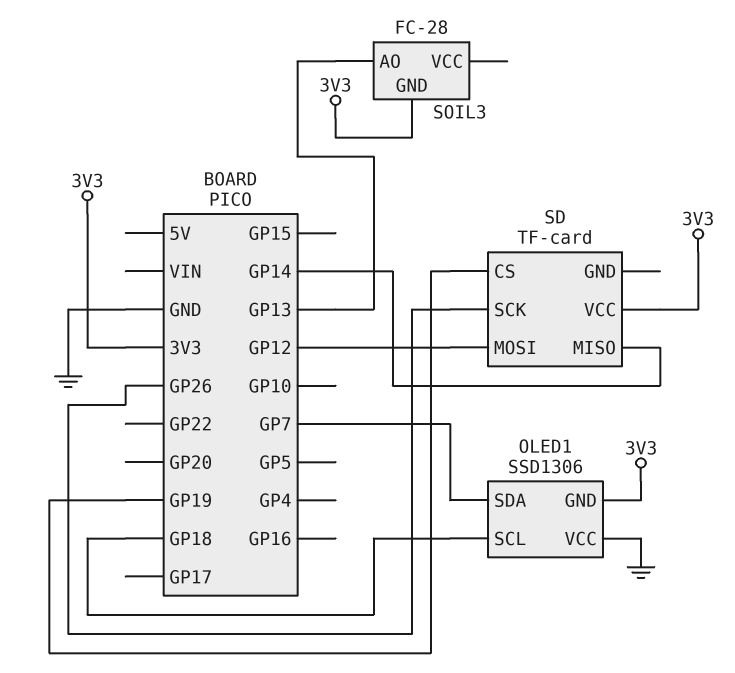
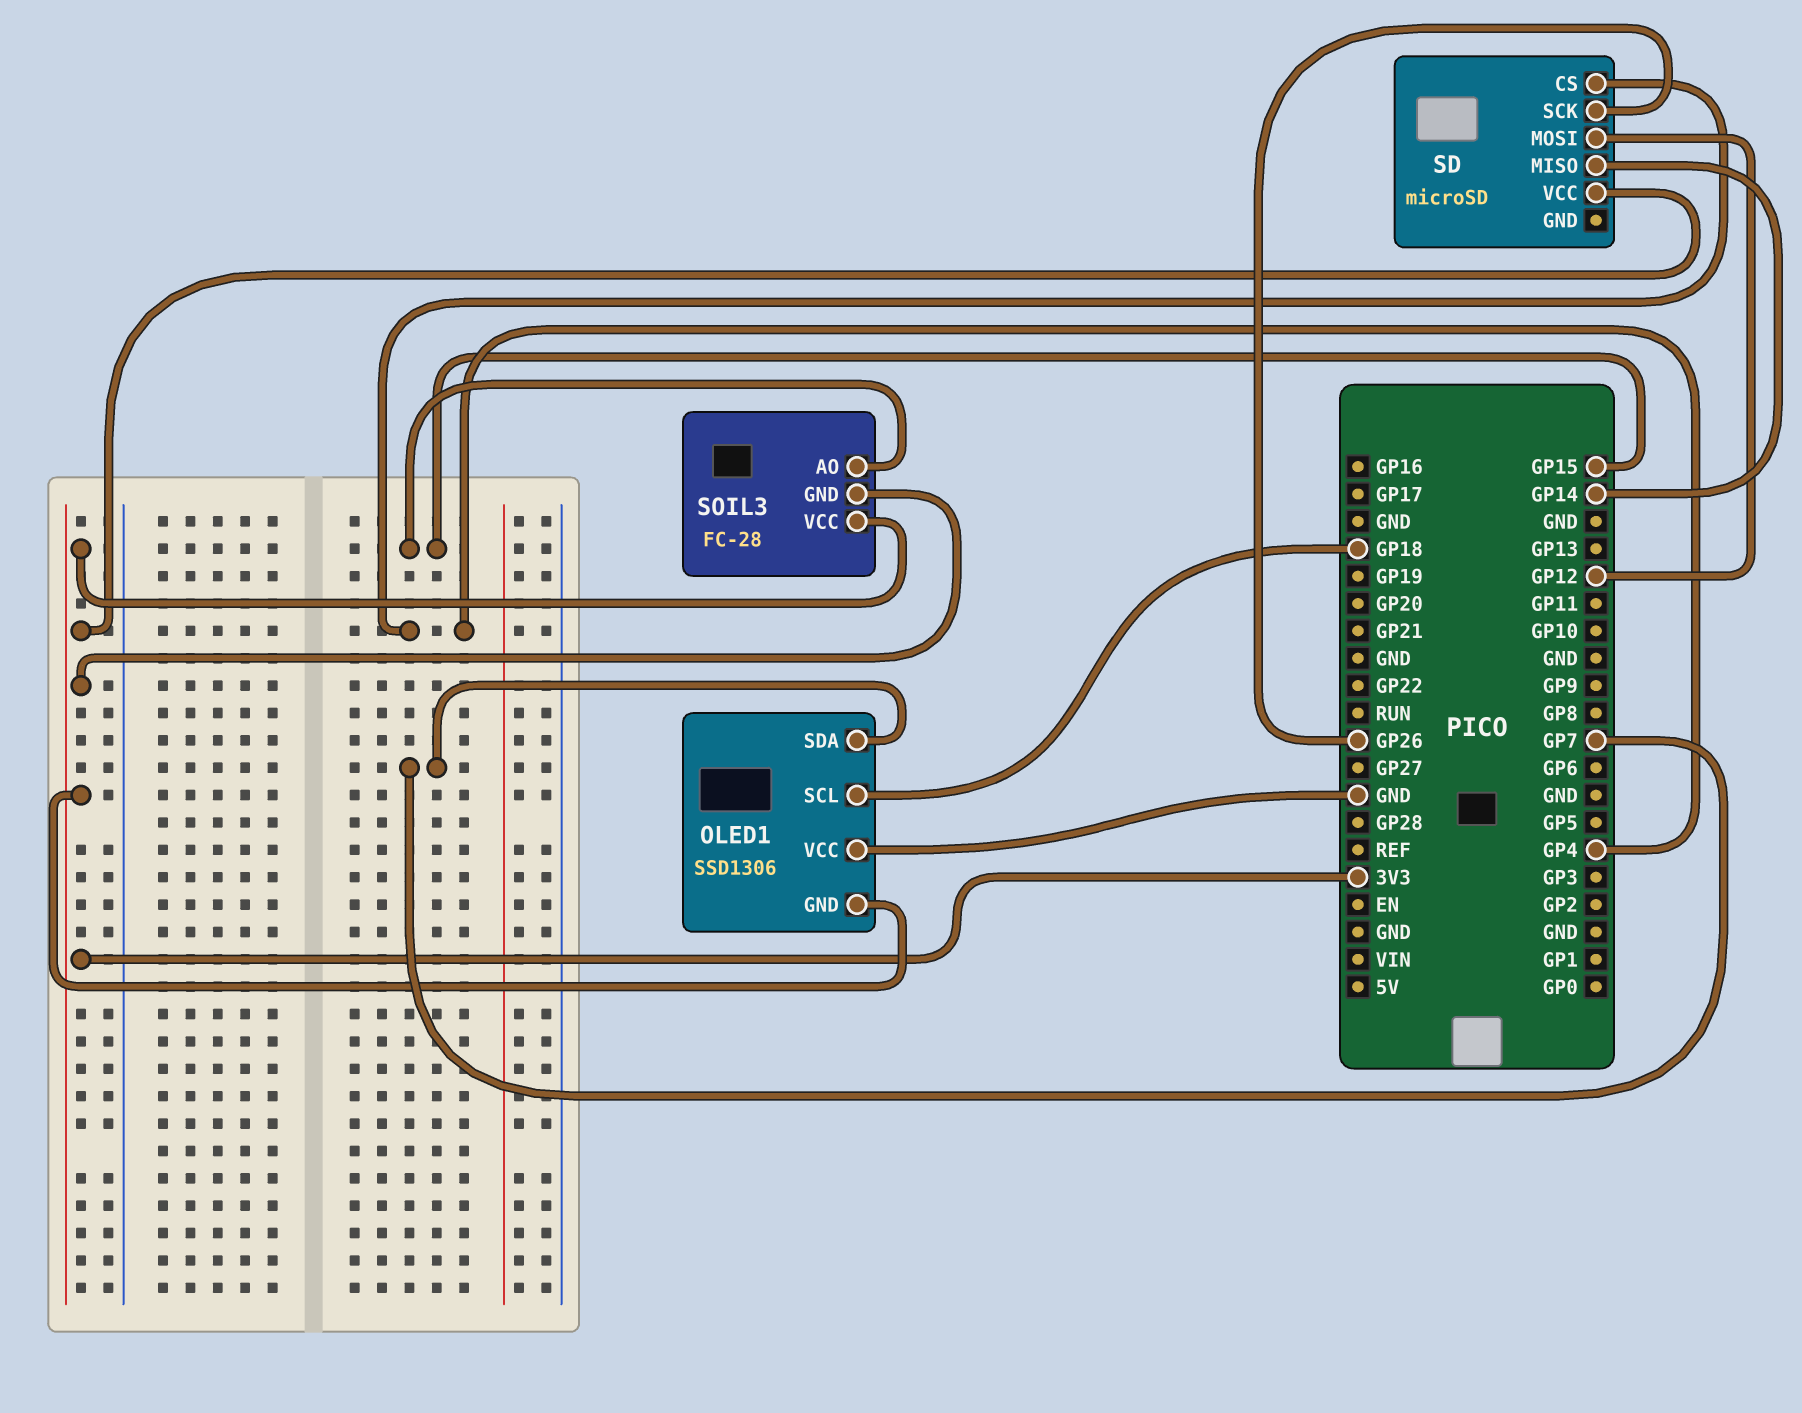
SD: TF-card -> microSD
SD pin CS: GP19 -> GP4
SOIL3 pin AO: GP13 -> GP15
SOIL3 pin VCC: none -> 3V3

